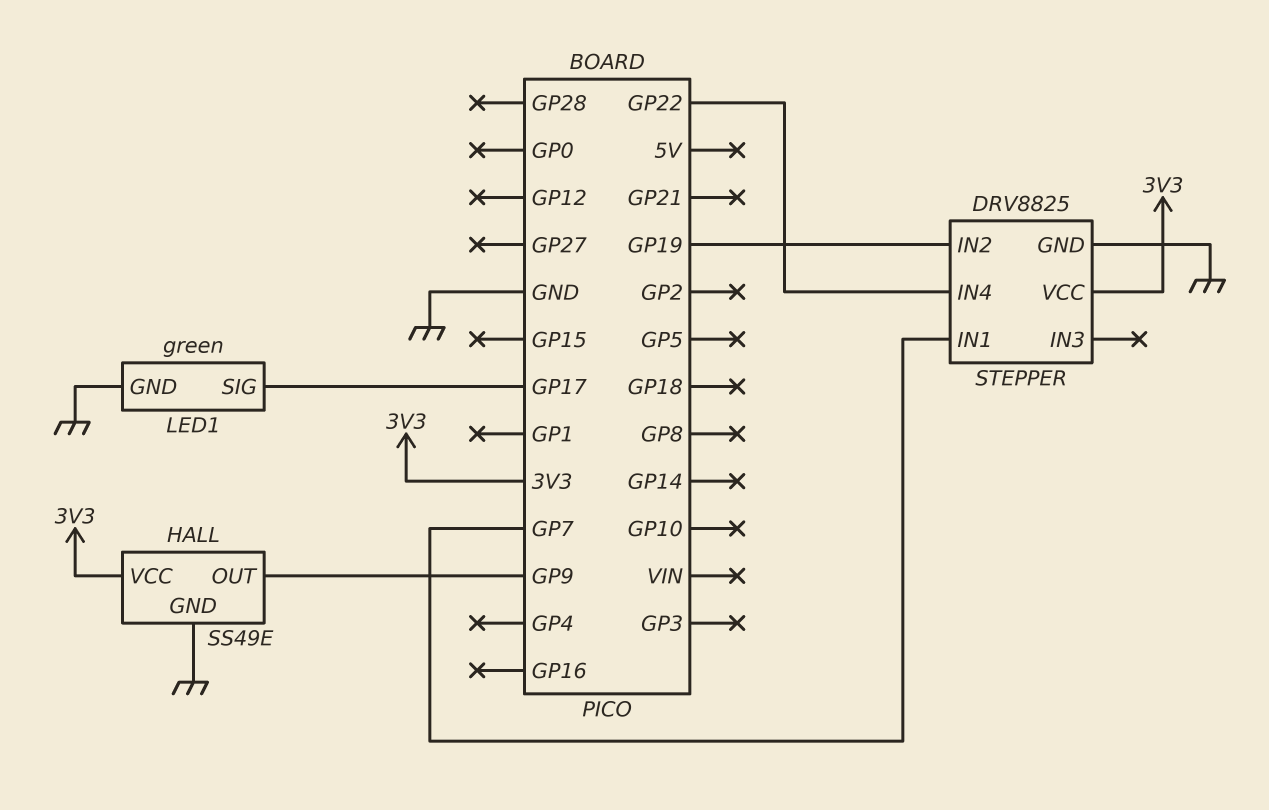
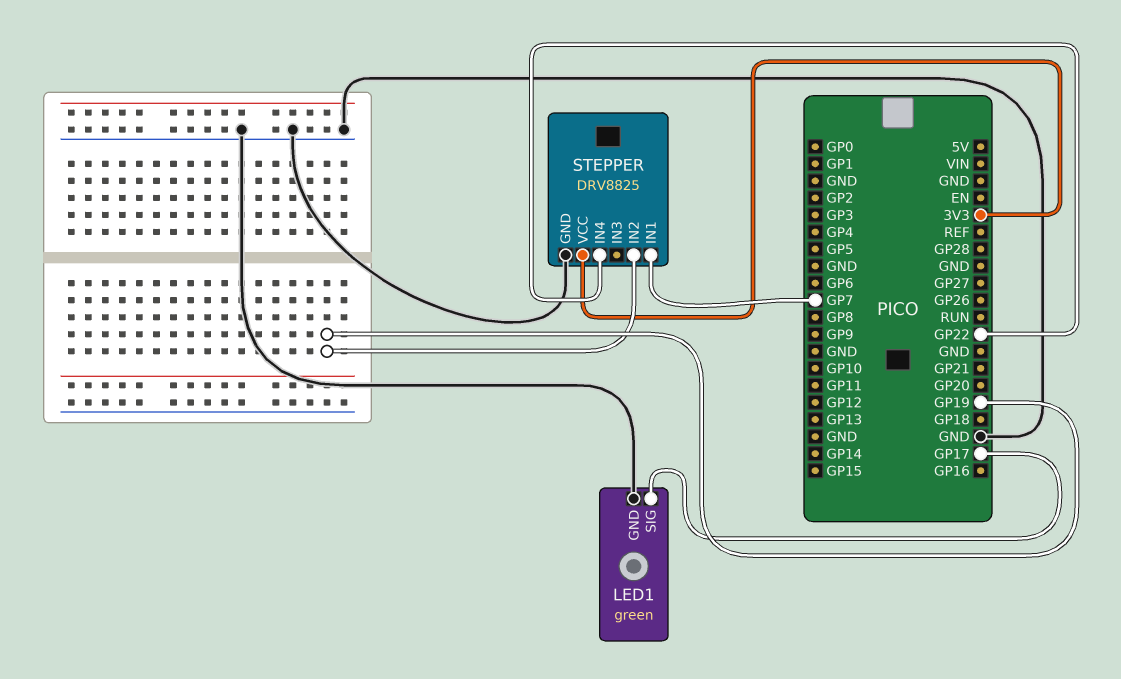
HALL: SS49E -> none
HALL pin GND: GND -> none
HALL pin OUT: GP9 -> none
HALL pin VCC: 3V3 -> none

